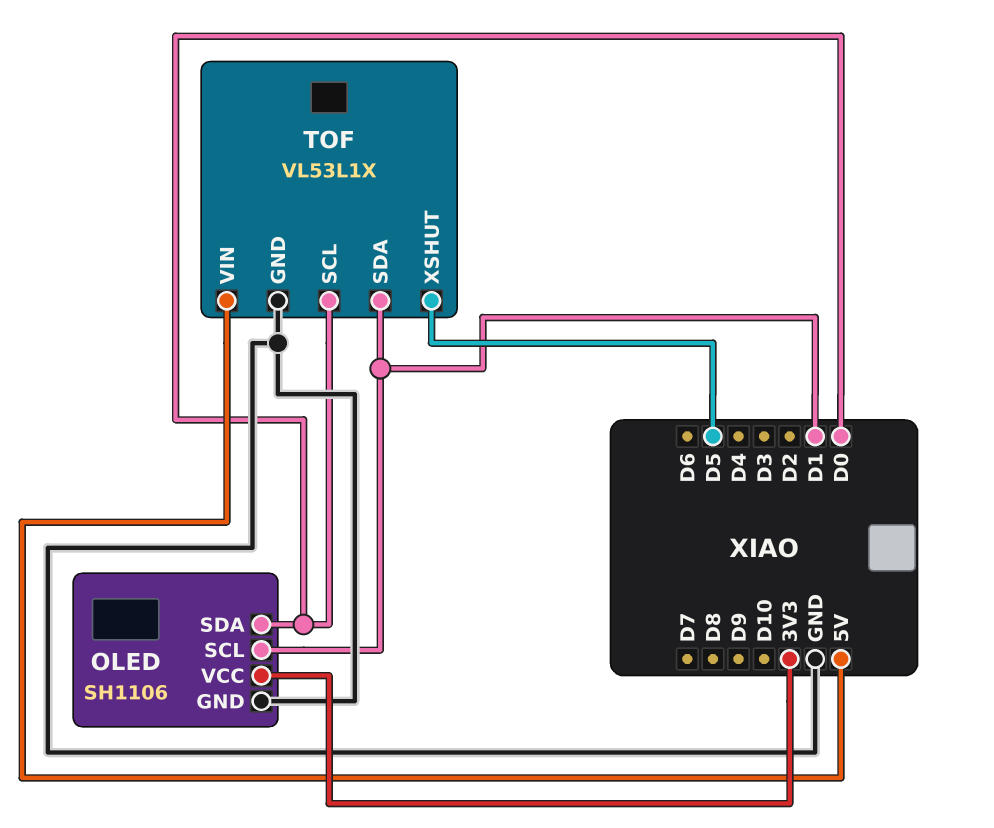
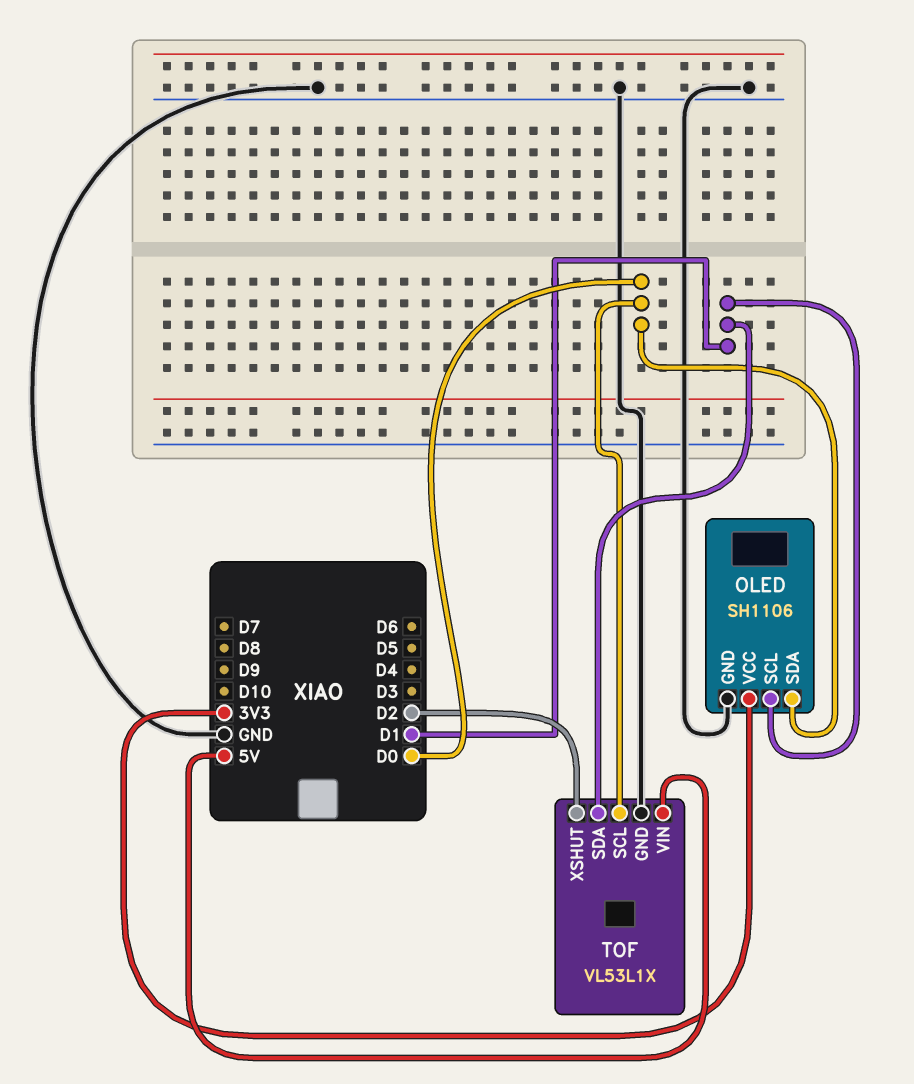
TOF pin XSHUT: D5 -> D2

